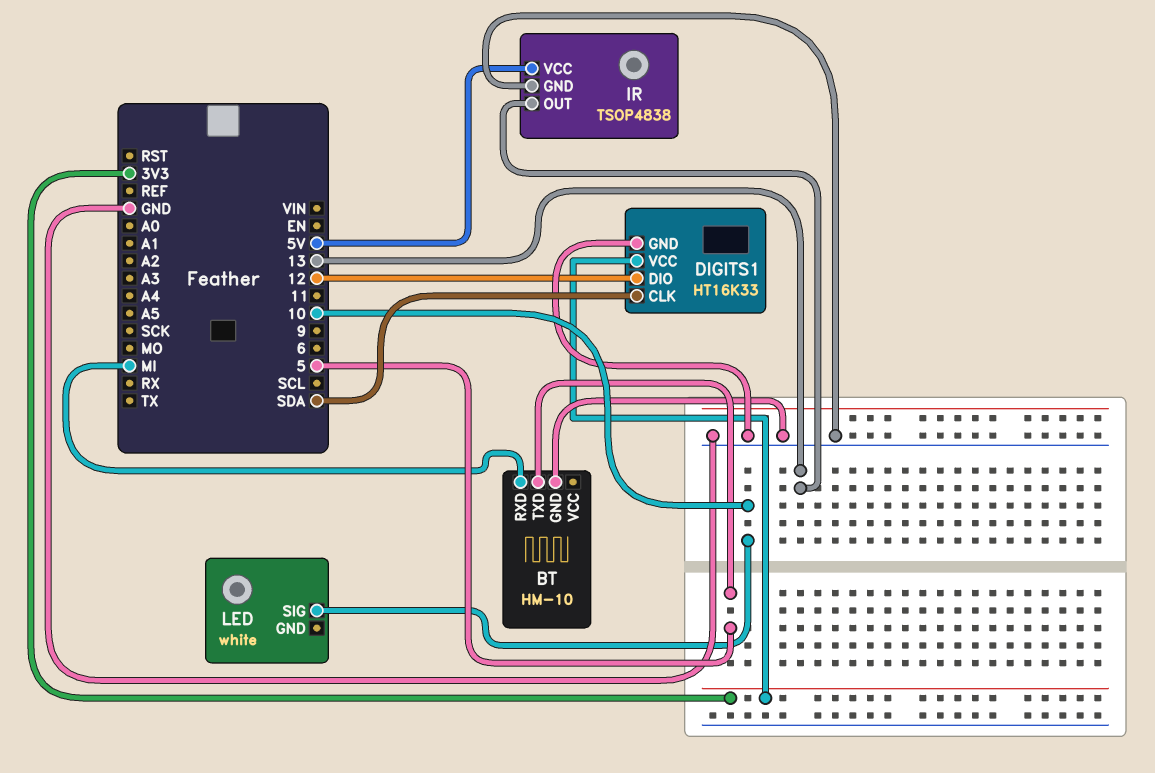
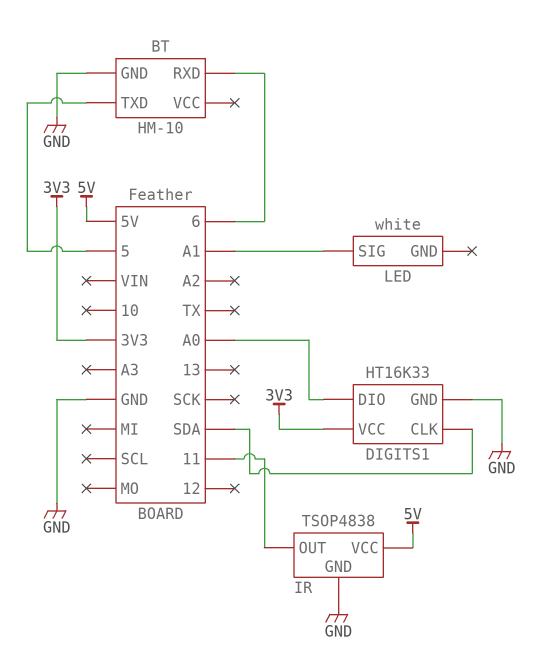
BT pin RXD: MI -> 6
DIGITS1 pin DIO: 12 -> A0
IR pin OUT: 13 -> 11
LED pin SIG: 10 -> A1

